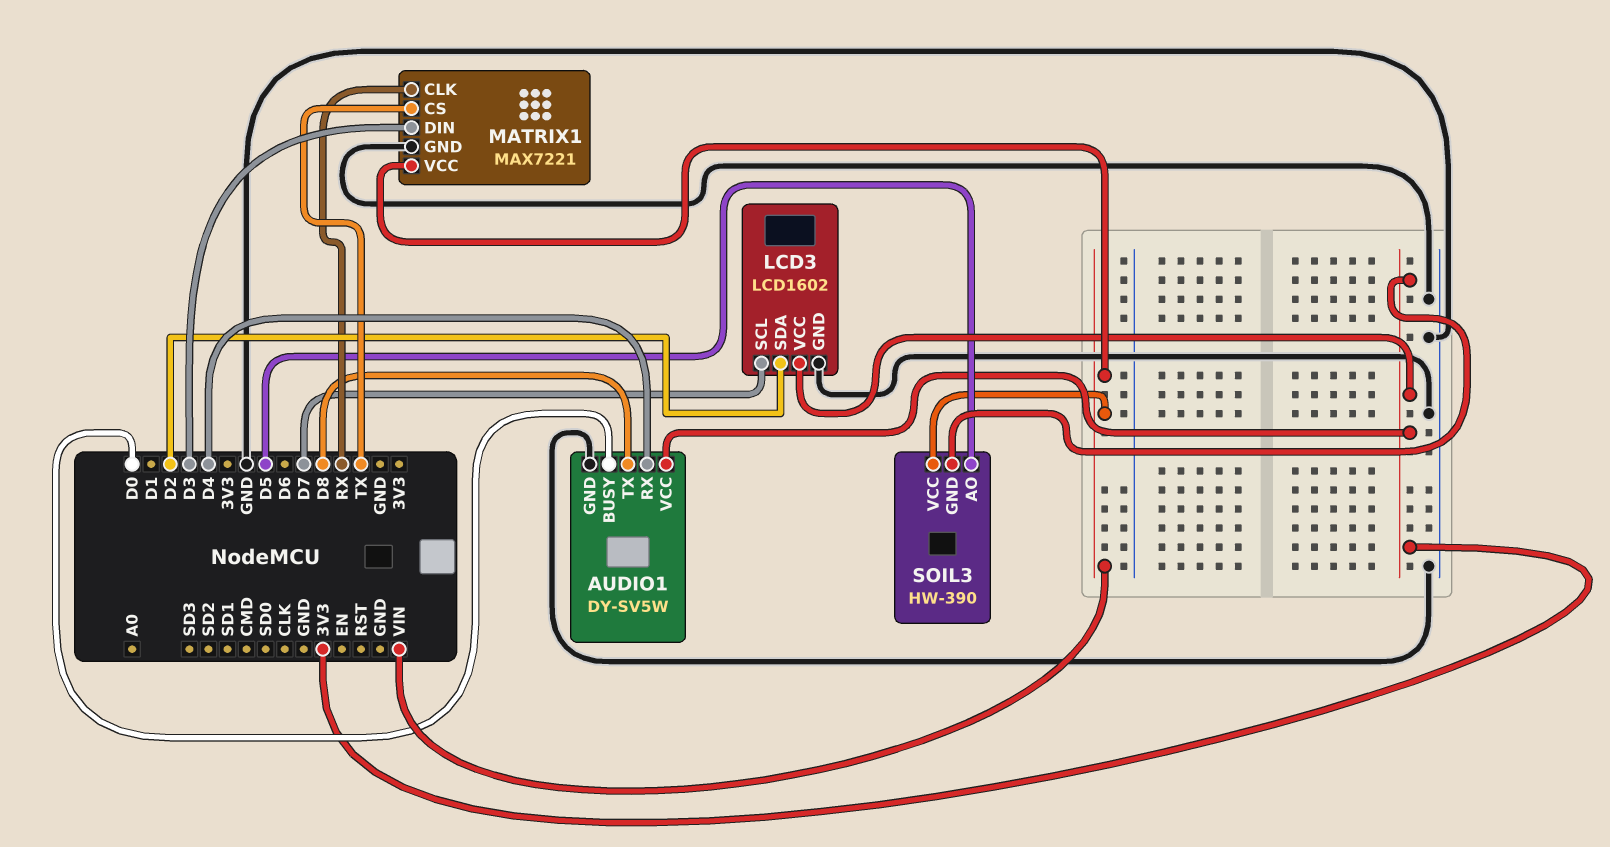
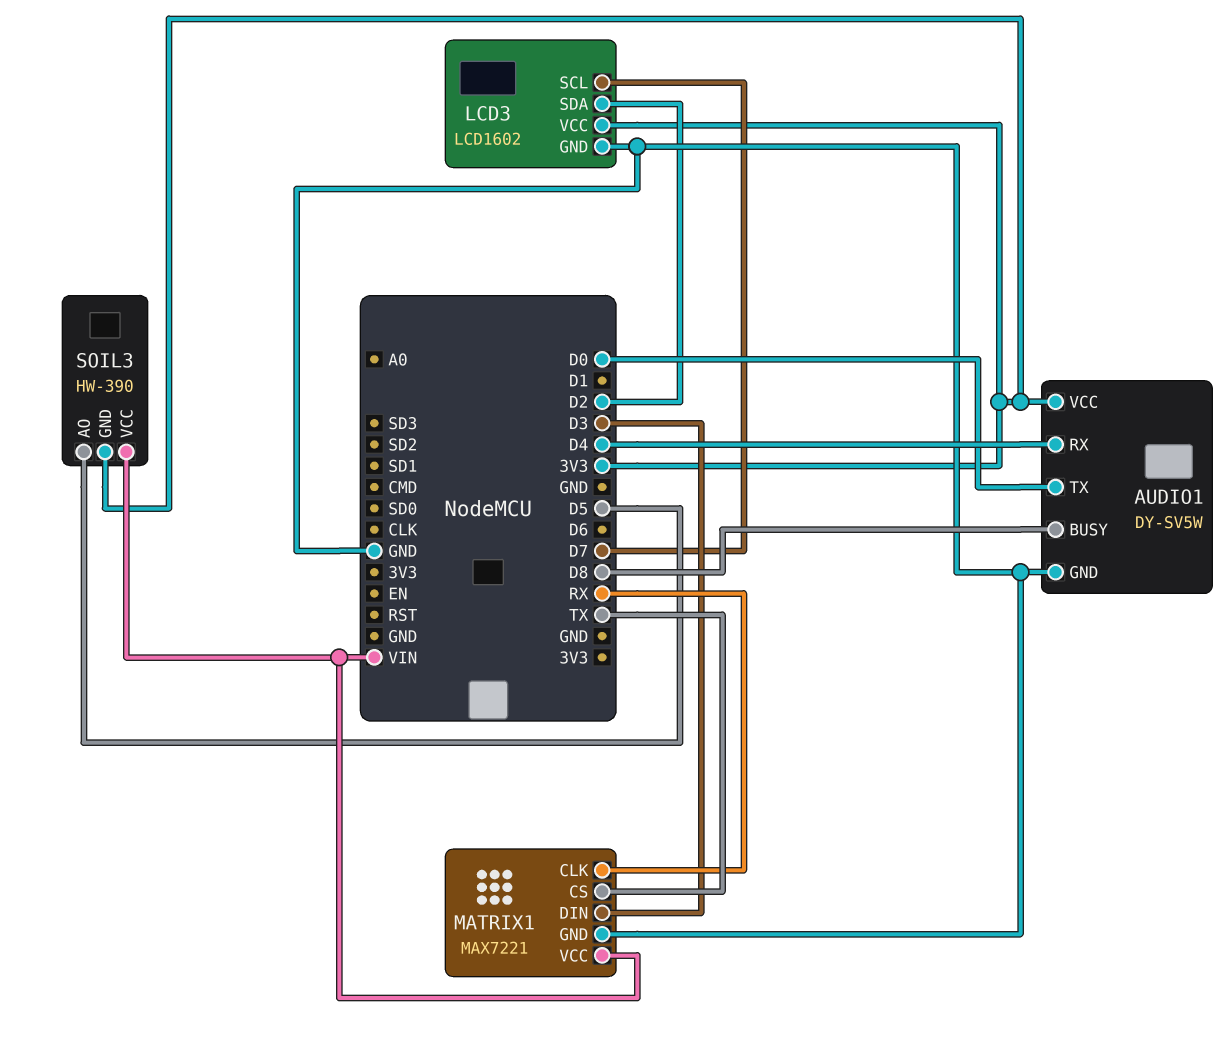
AUDIO1 pin BUSY: D0 -> D8
AUDIO1 pin TX: D8 -> D0

